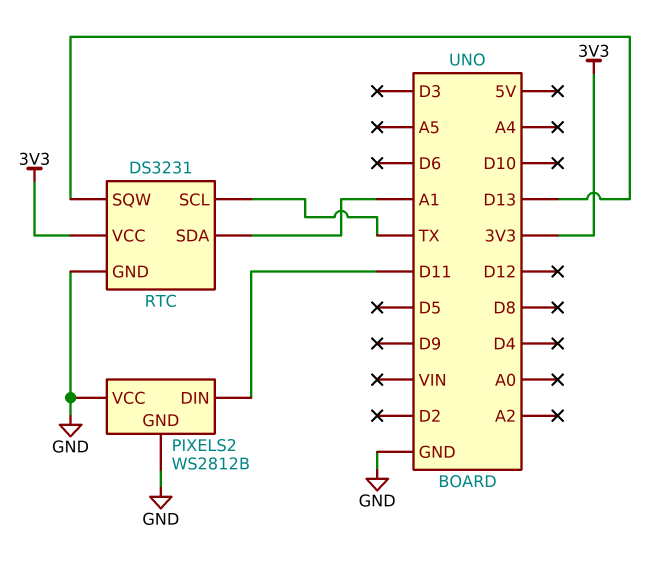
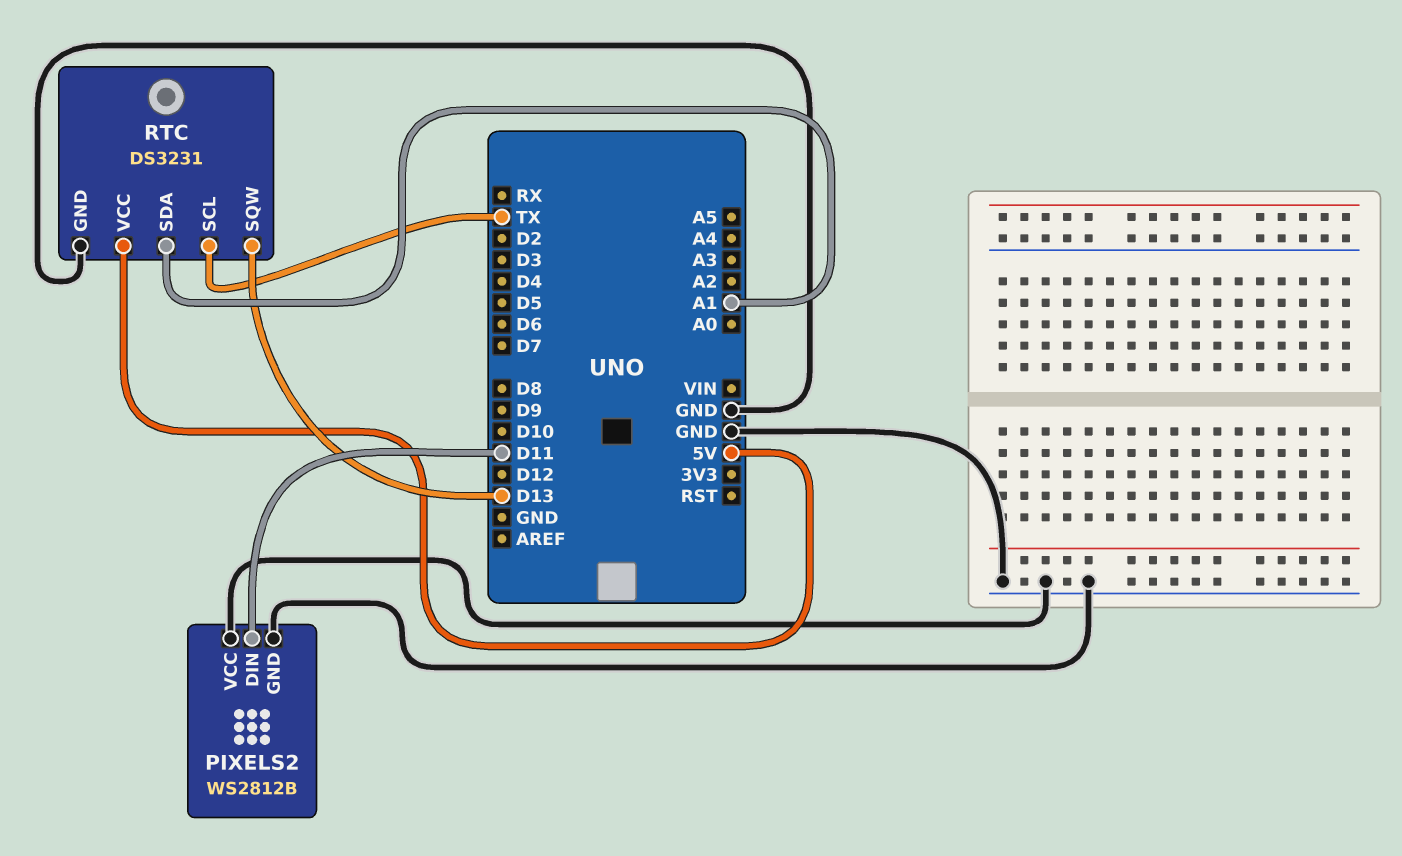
RTC pin VCC: 3V3 -> 5V

